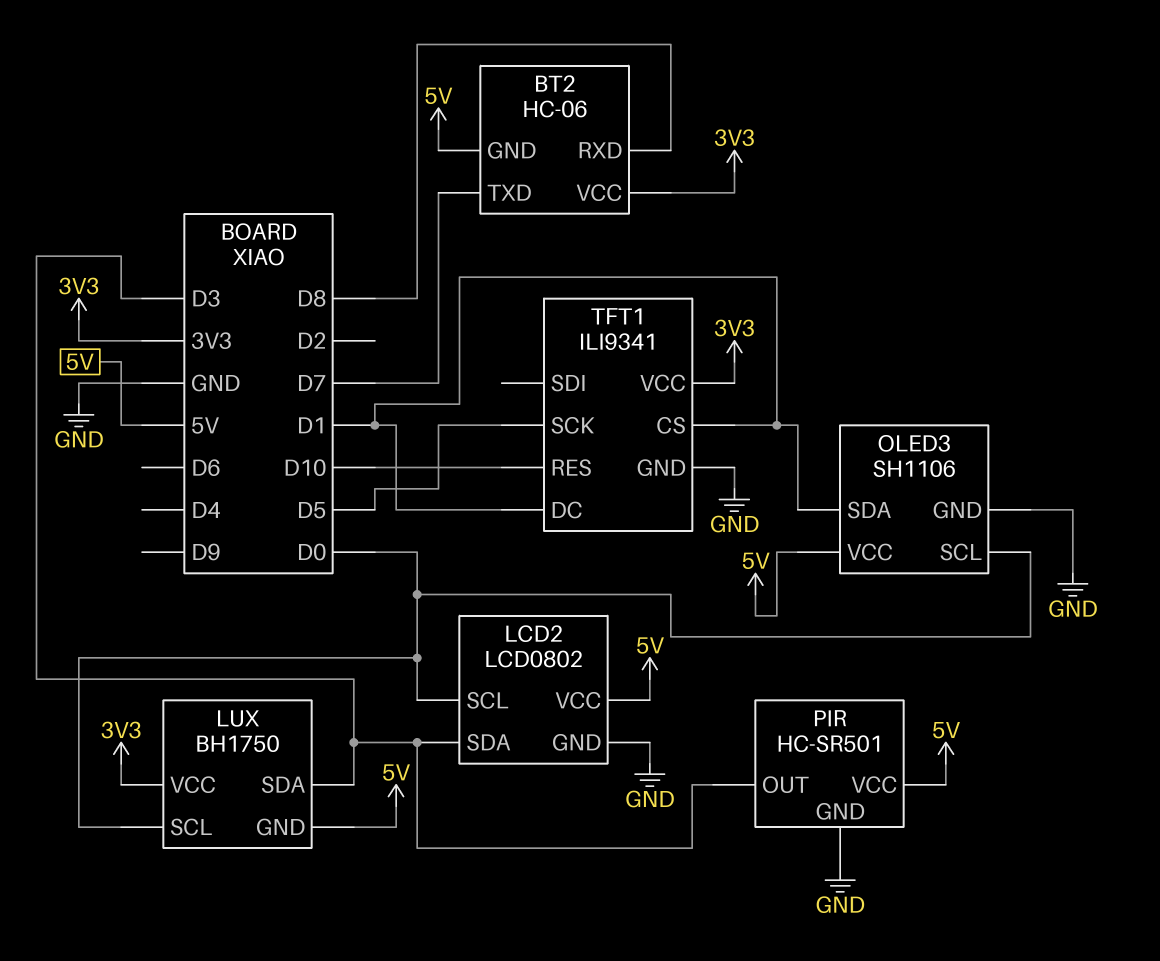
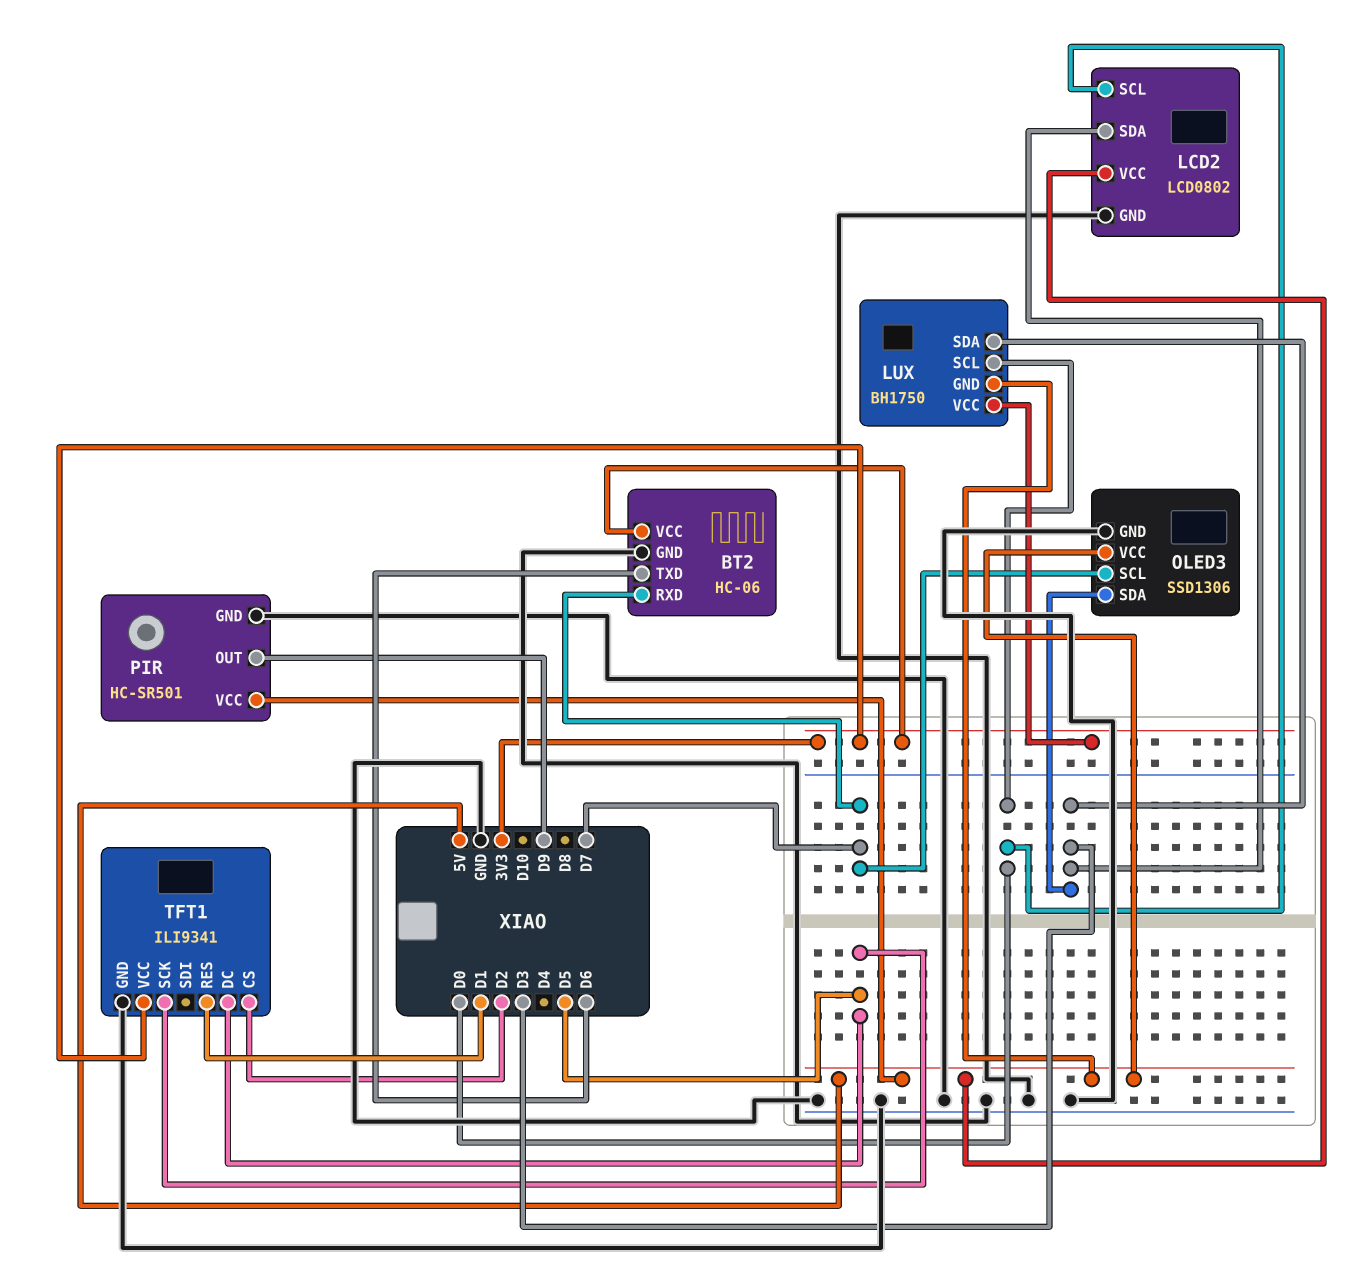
BT2 pin GND: 5V -> GND
BT2 pin RXD: D8 -> D7
BT2 pin TXD: D7 -> D6
OLED3: SH1106 -> SSD1306
OLED3 pin SCL: D0 -> D7
OLED3 pin SDA: D1 -> D3
PIR pin OUT: D3 -> D9
TFT1 pin CS: D1 -> D2
TFT1 pin DC: D1 -> D5
TFT1 pin RES: D10 -> D1

